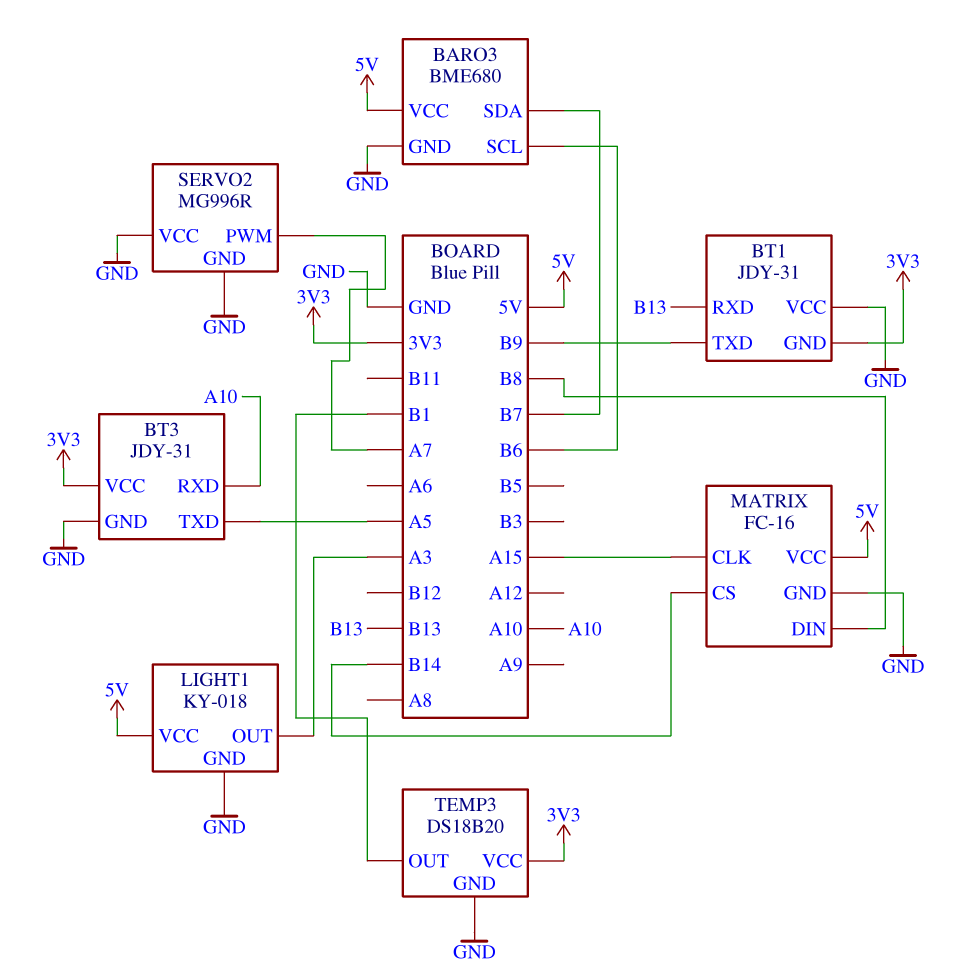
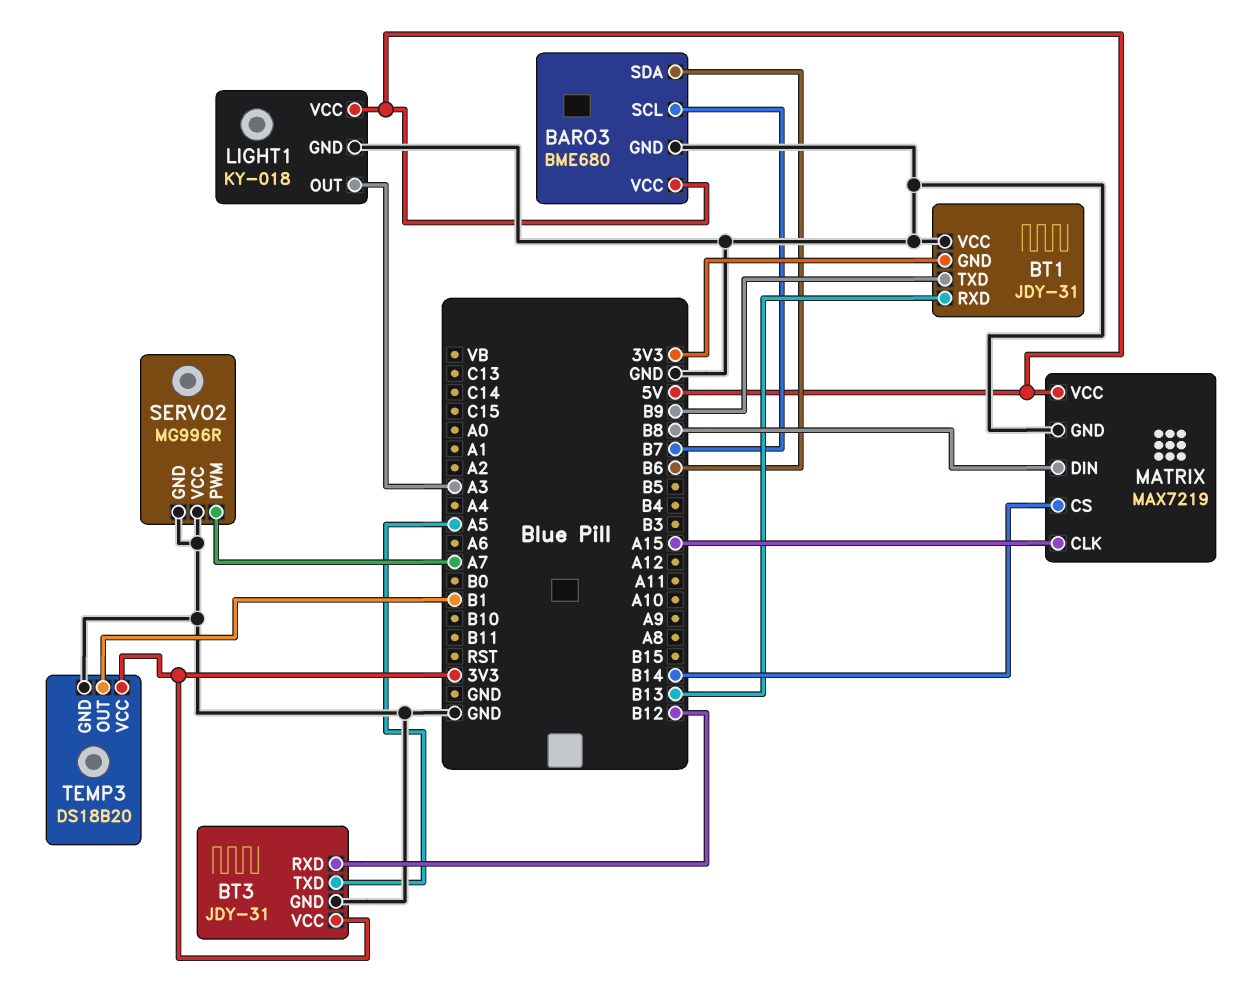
BARO3 pin SCL: B6 -> B7
BARO3 pin SDA: B7 -> B6
BT3 pin RXD: A10 -> B12
MATRIX: FC-16 -> MAX7219

